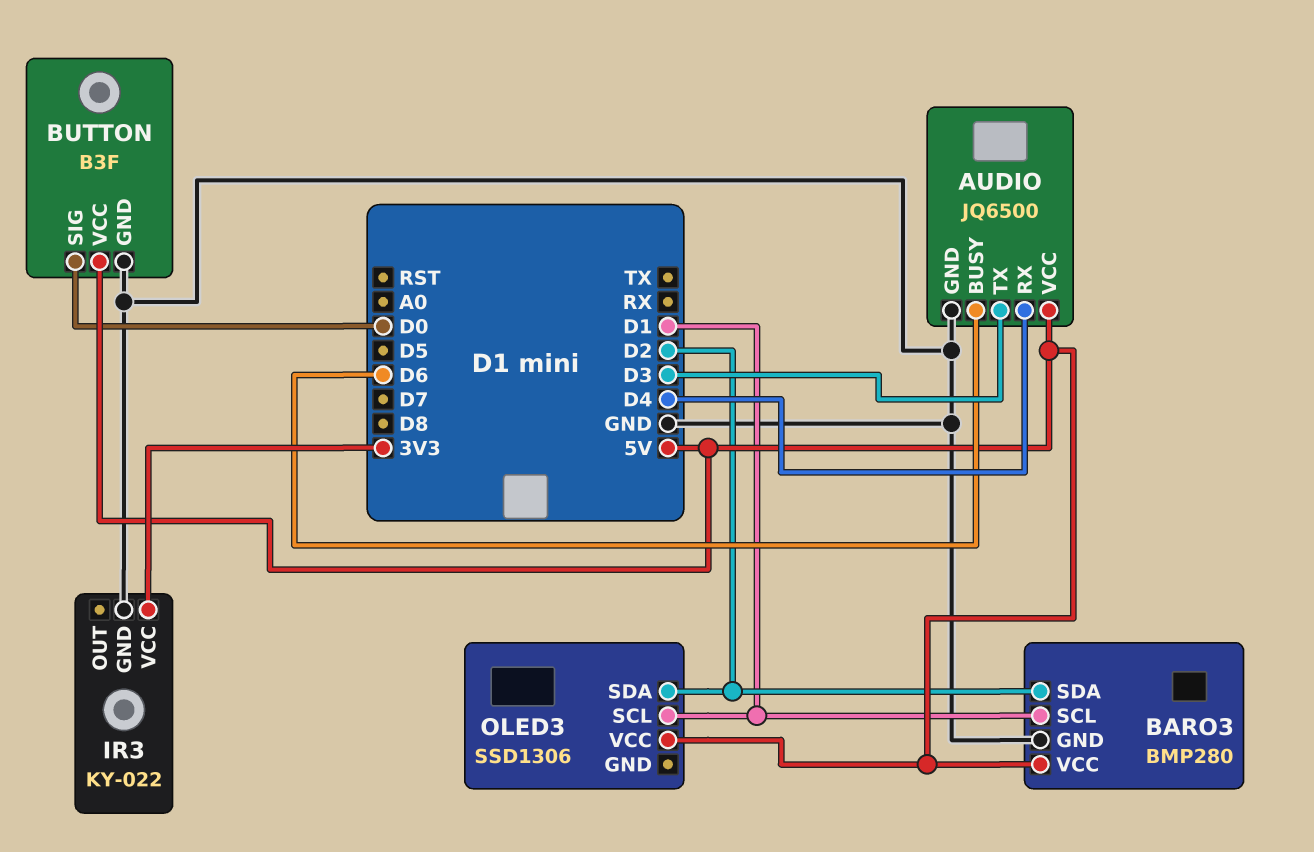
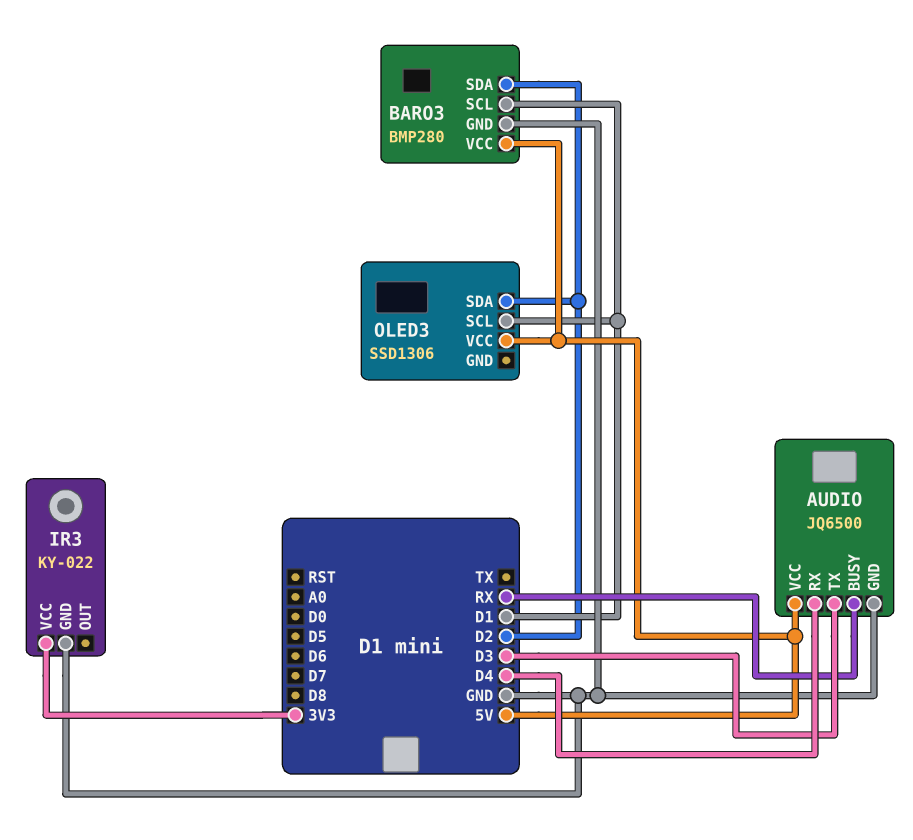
AUDIO pin BUSY: D6 -> RX
BUTTON: B3F -> none
BUTTON pin GND: GND -> none
BUTTON pin SIG: D0 -> none
BUTTON pin VCC: 5V -> none

